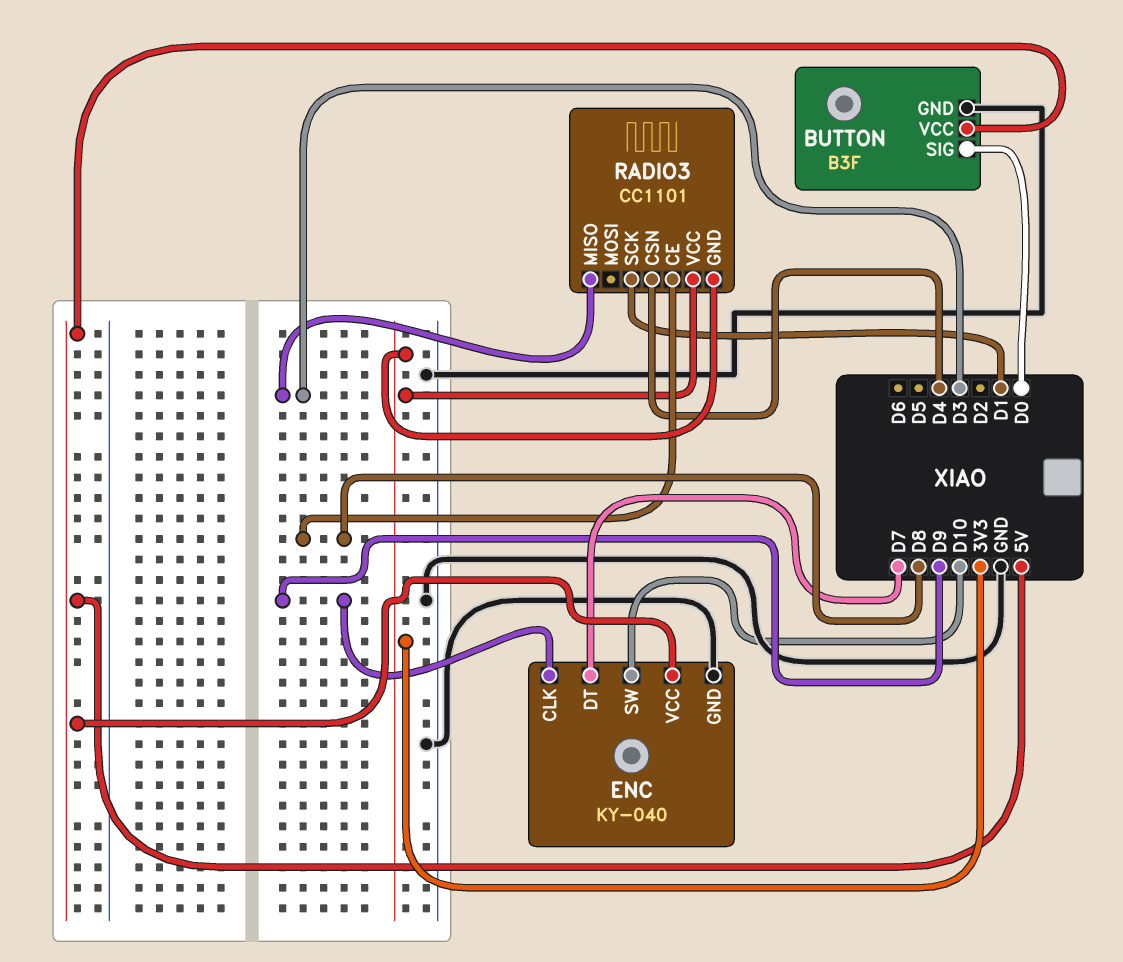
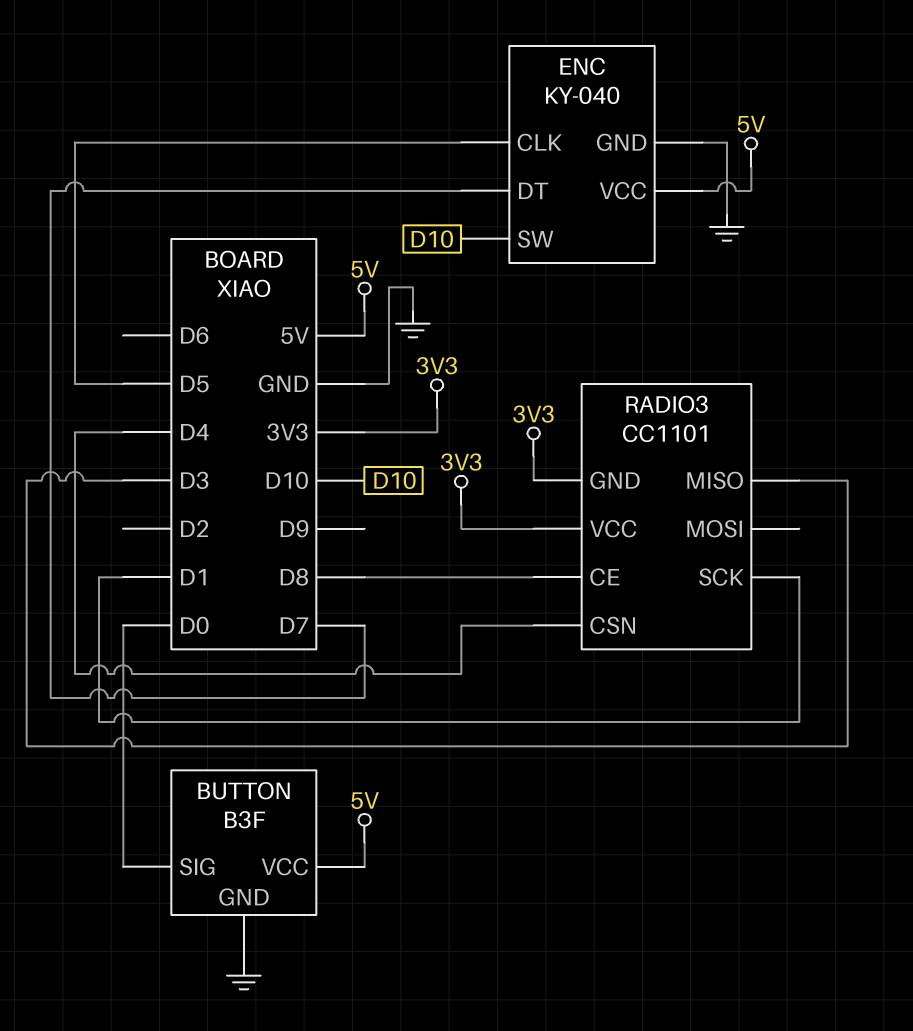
ENC pin CLK: D9 -> D5

